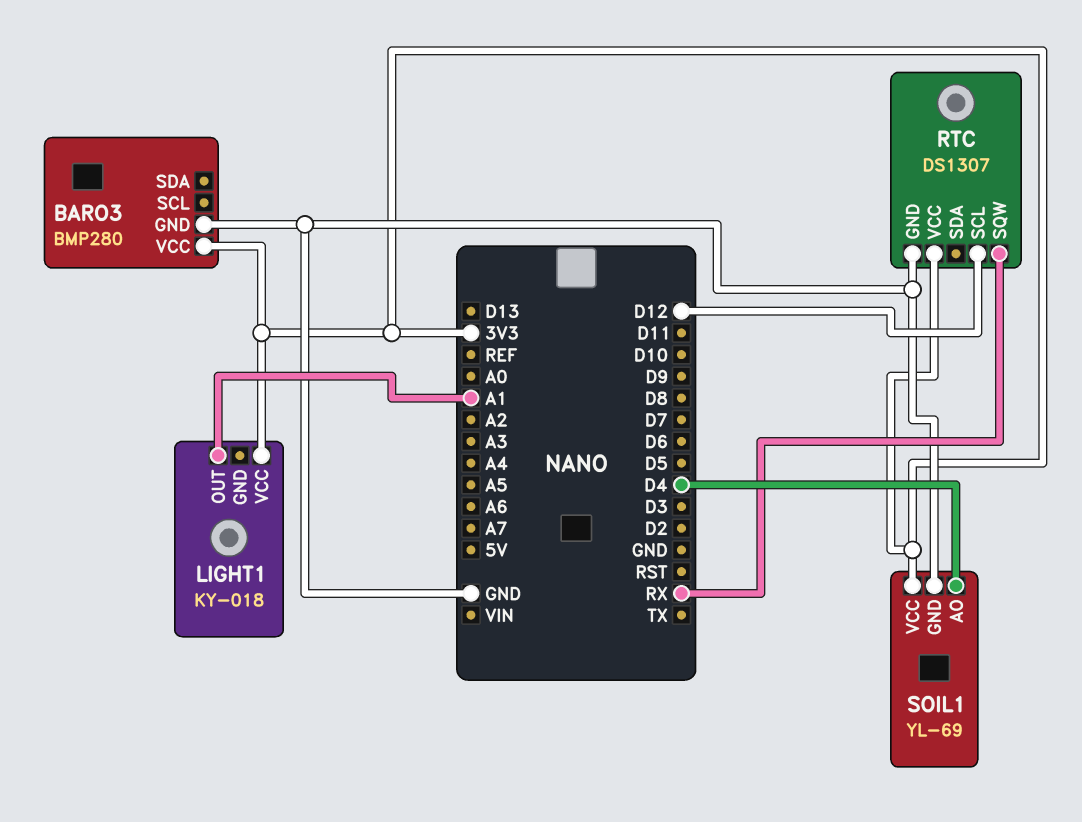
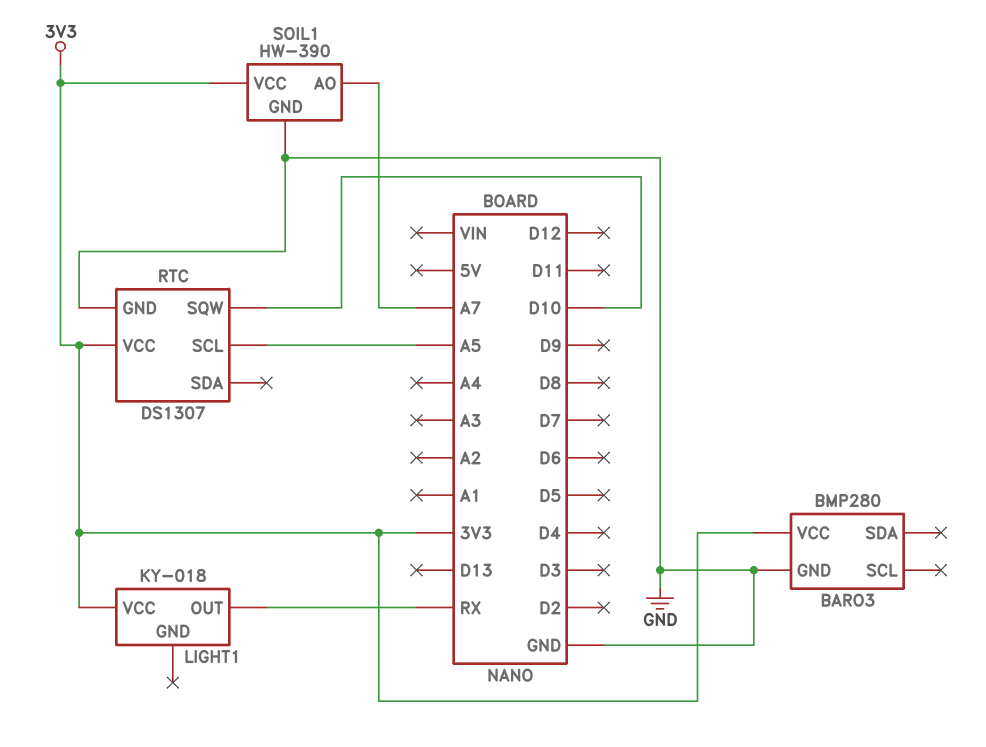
LIGHT1 pin OUT: A1 -> RX
RTC pin SCL: D12 -> A5
RTC pin SQW: RX -> D10
SOIL1: YL-69 -> HW-390
SOIL1 pin AO: D4 -> A7

